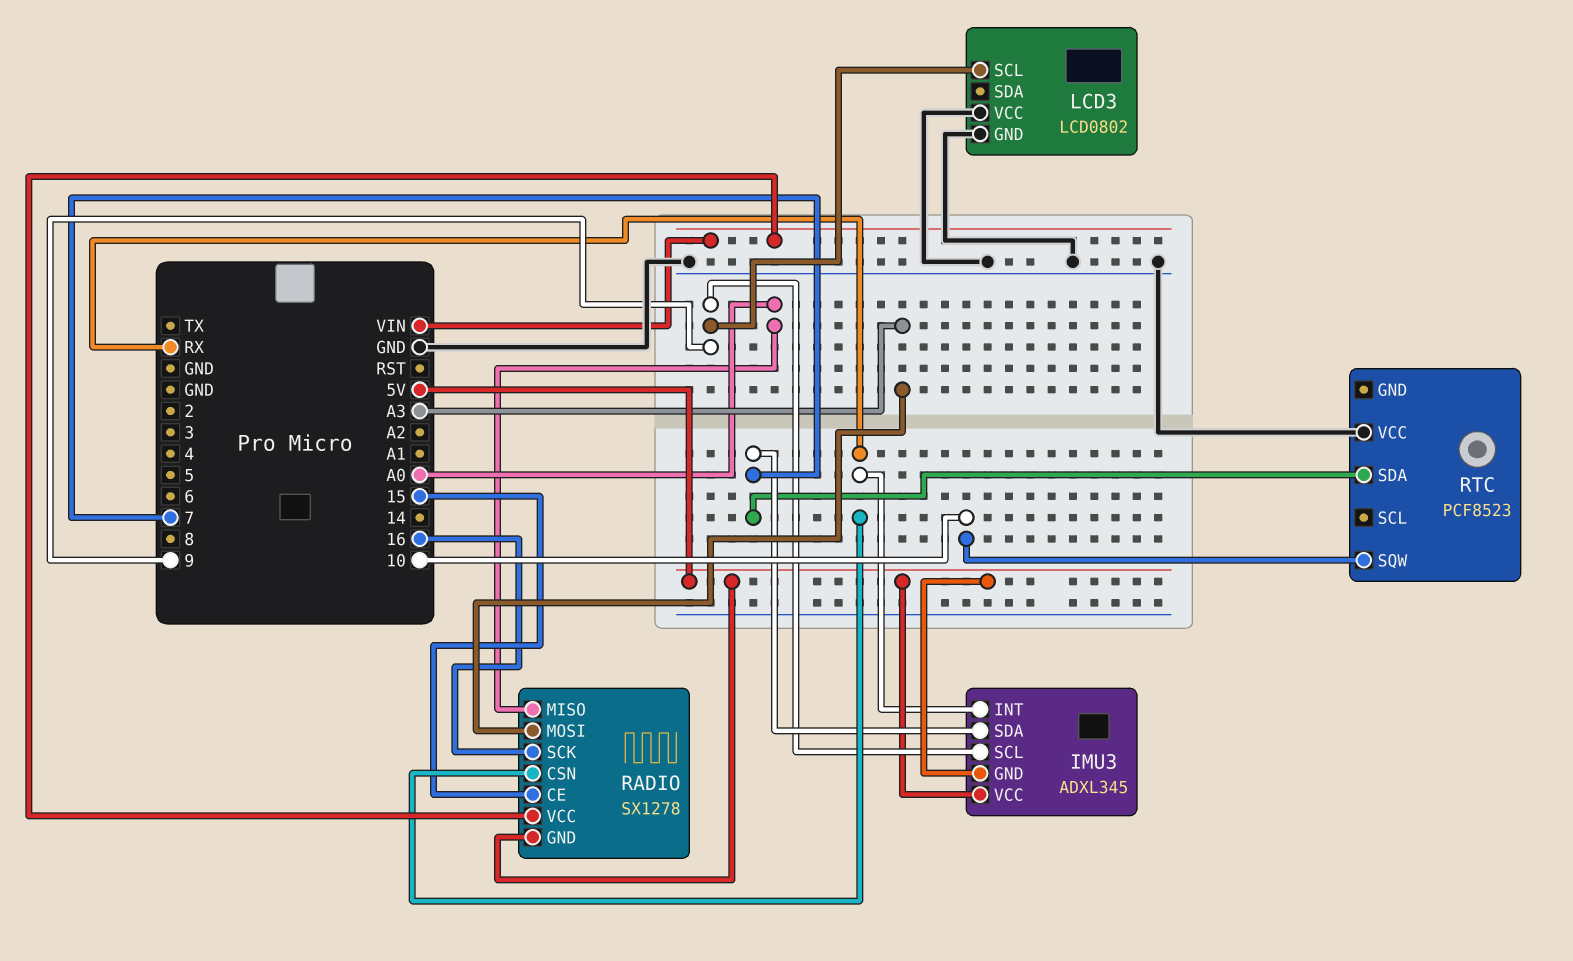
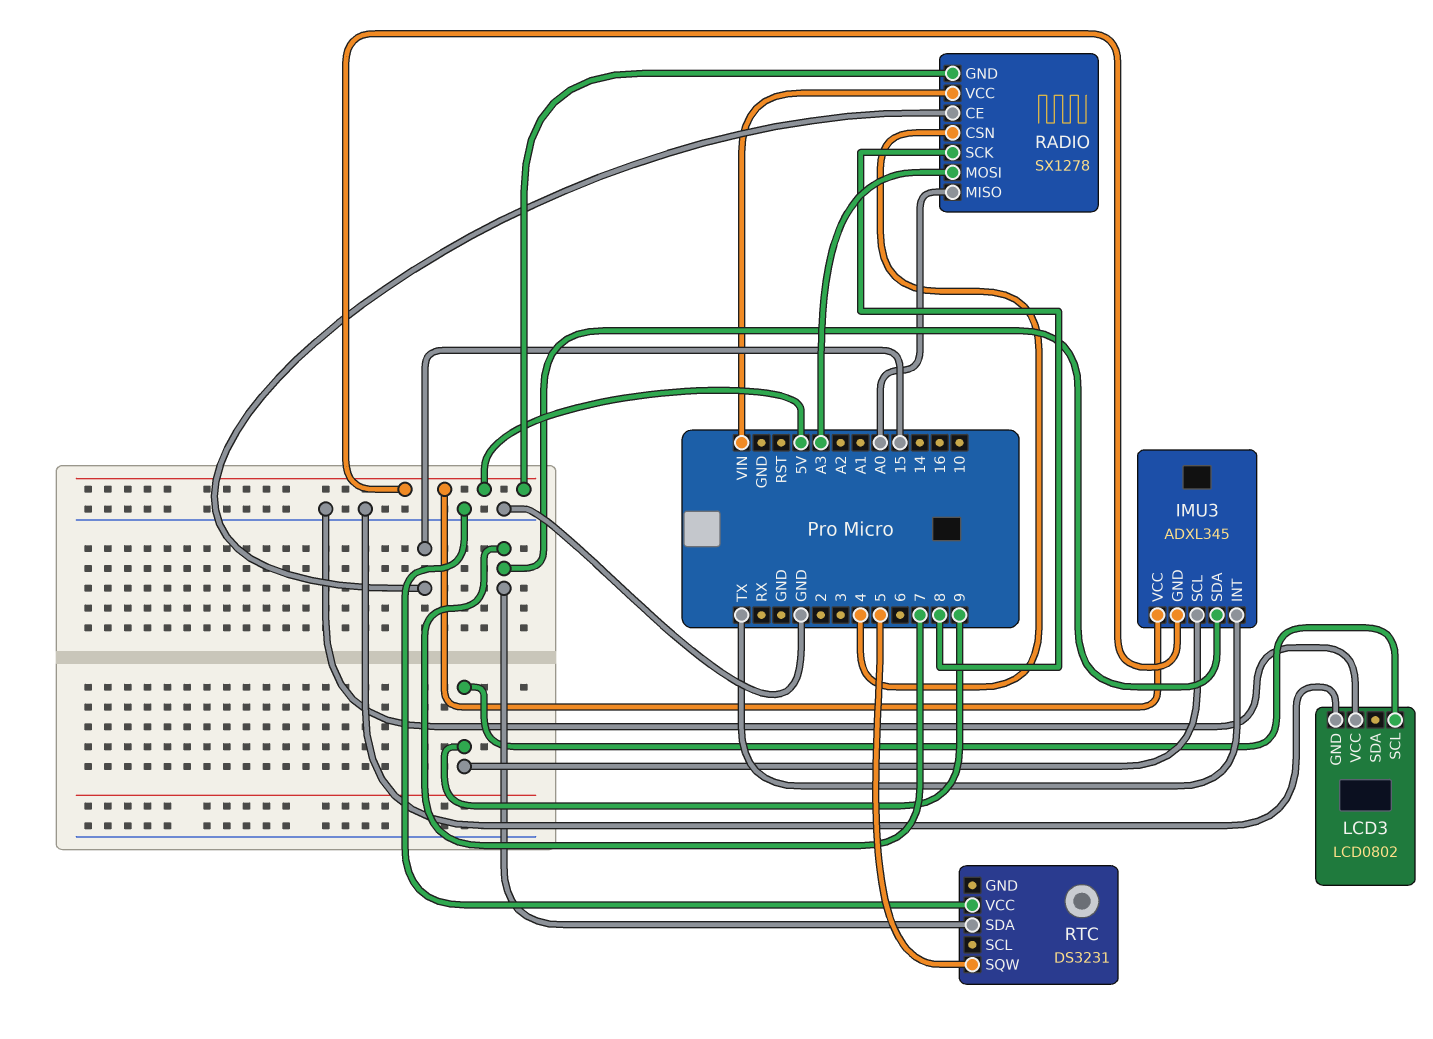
IMU3 pin INT: RX -> TX
RADIO pin CSN: RX -> 4
RADIO pin SCK: 16 -> 8
RTC: PCF8523 -> DS3231
RTC pin SQW: 10 -> 5

